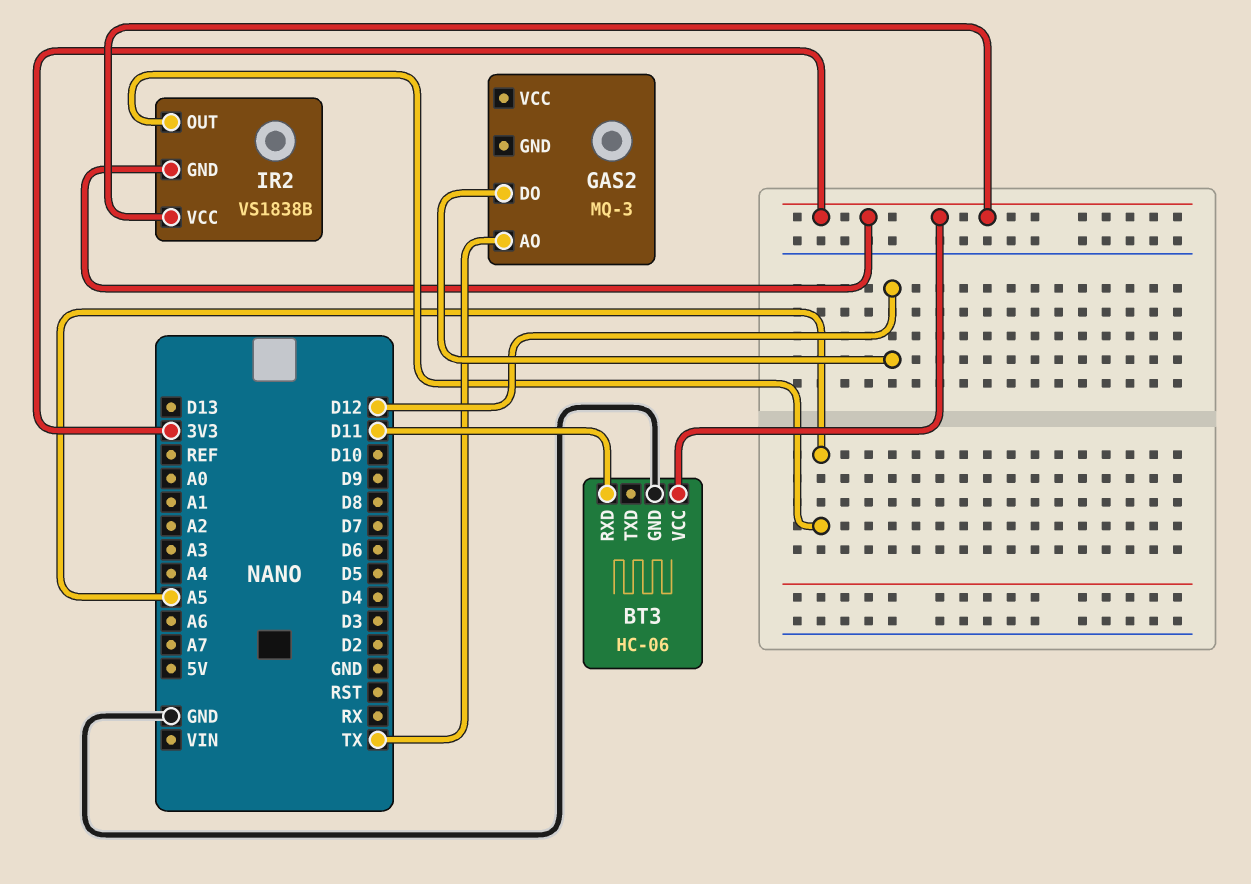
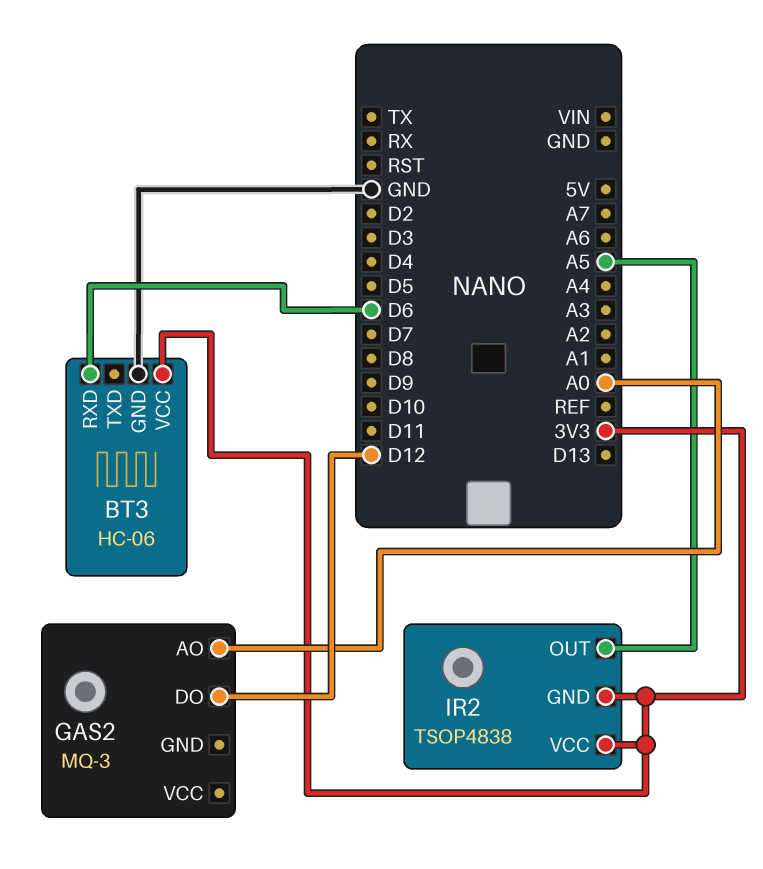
BT3 pin RXD: D11 -> D6
GAS2 pin AO: TX -> A0
IR2: VS1838B -> TSOP4838

